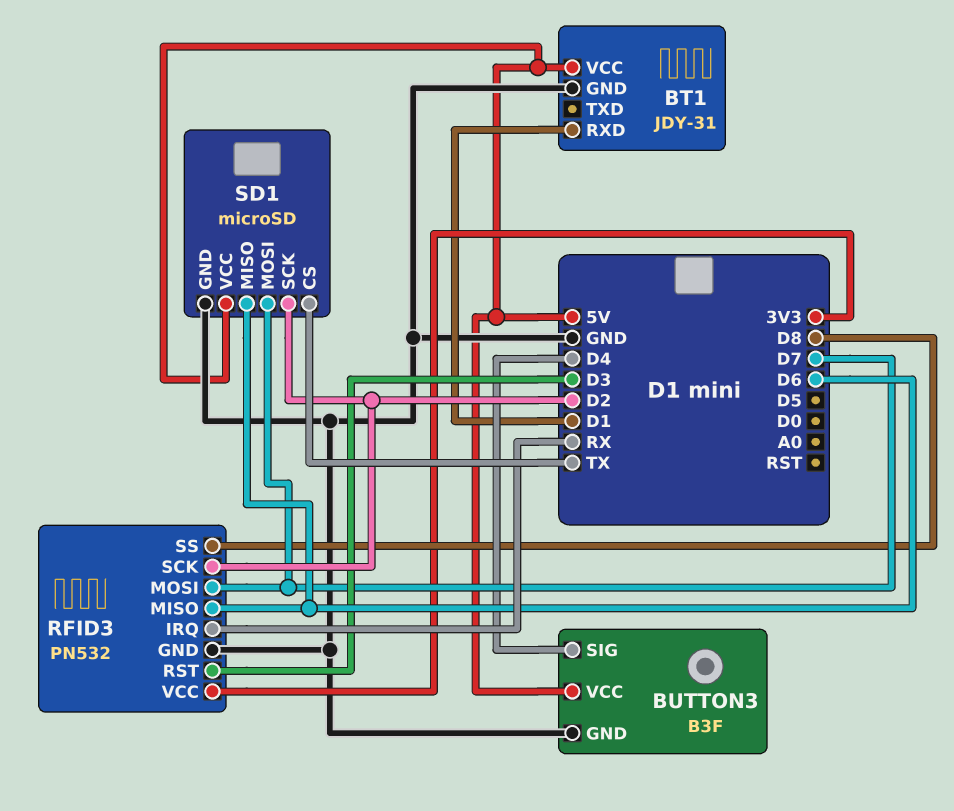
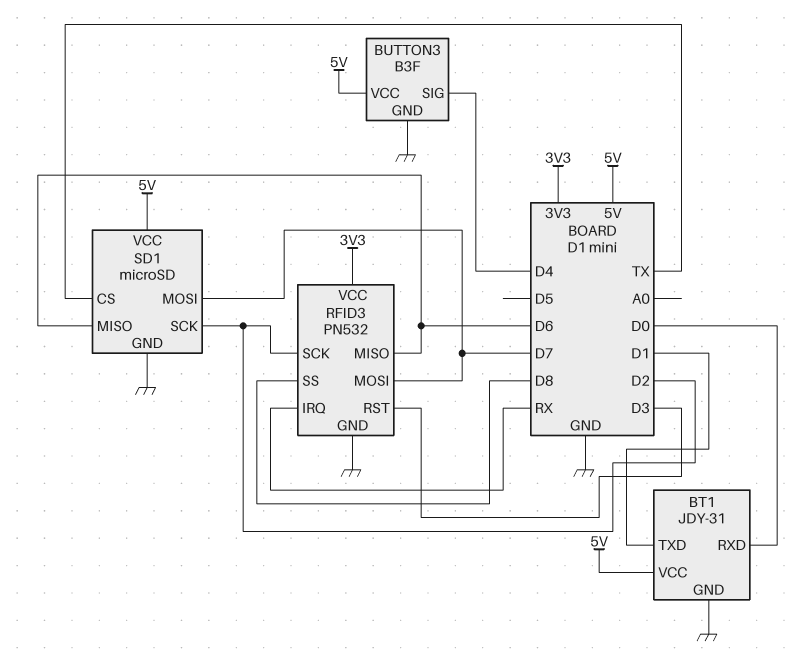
BT1 pin RXD: D1 -> D0
BT1 pin TXD: none -> D1

